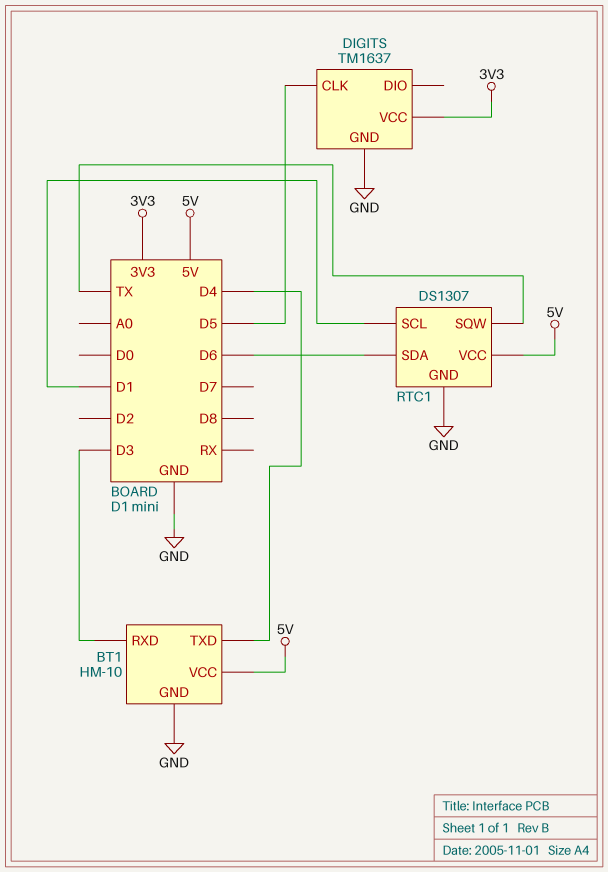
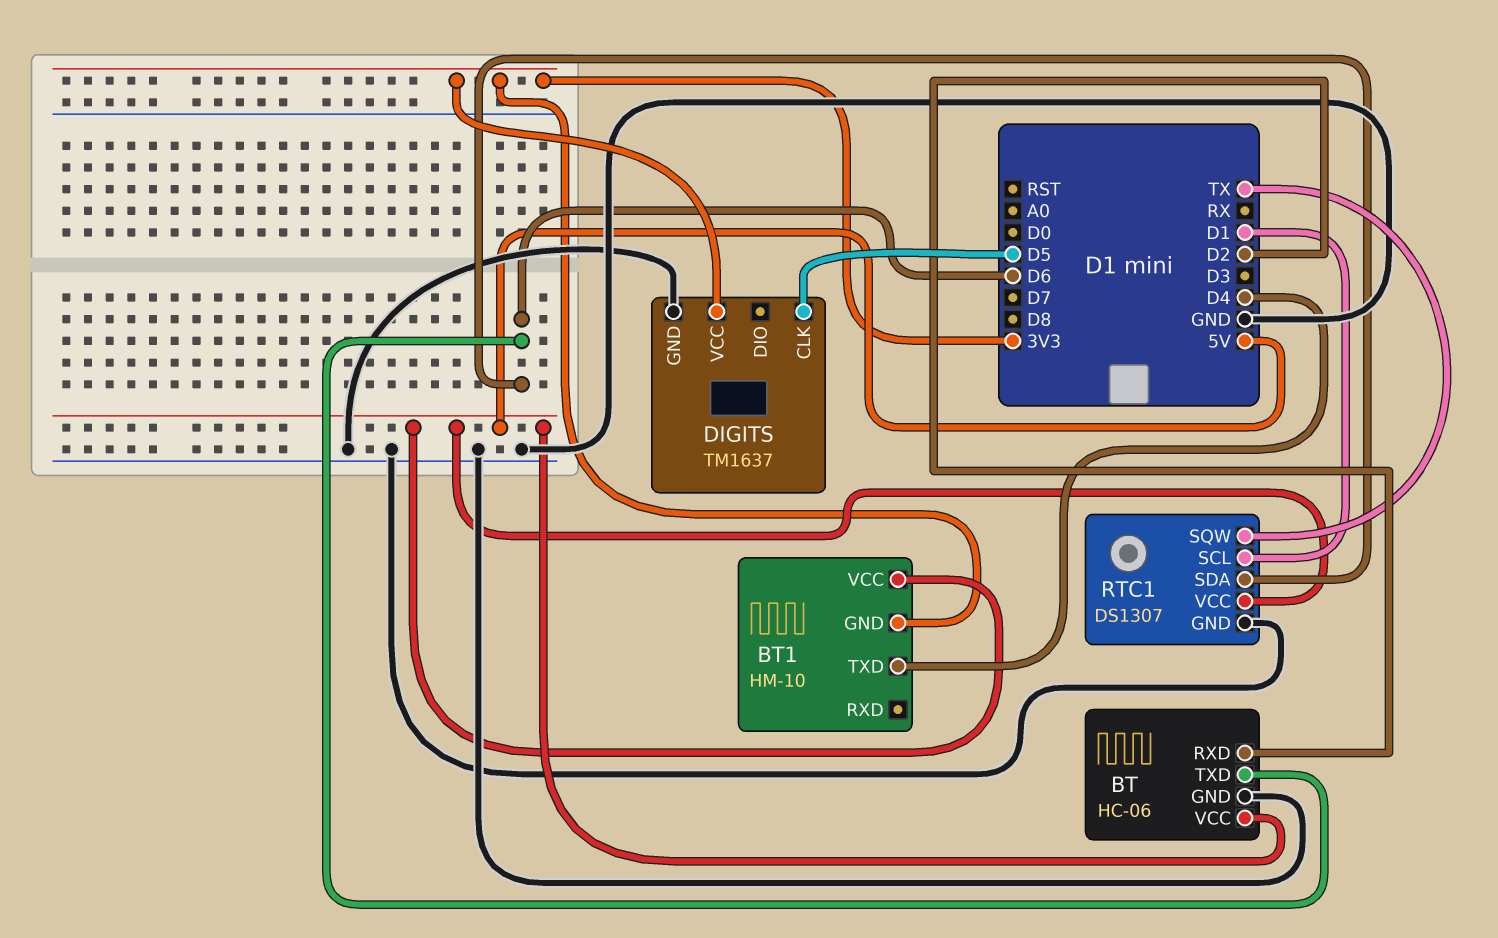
BT: none -> HC-06
BT pin GND: none -> GND
BT pin RXD: none -> D2
BT pin TXD: none -> D6
BT pin VCC: none -> 5V
BT1 pin GND: GND -> 3V3
BT1 pin RXD: D3 -> none

